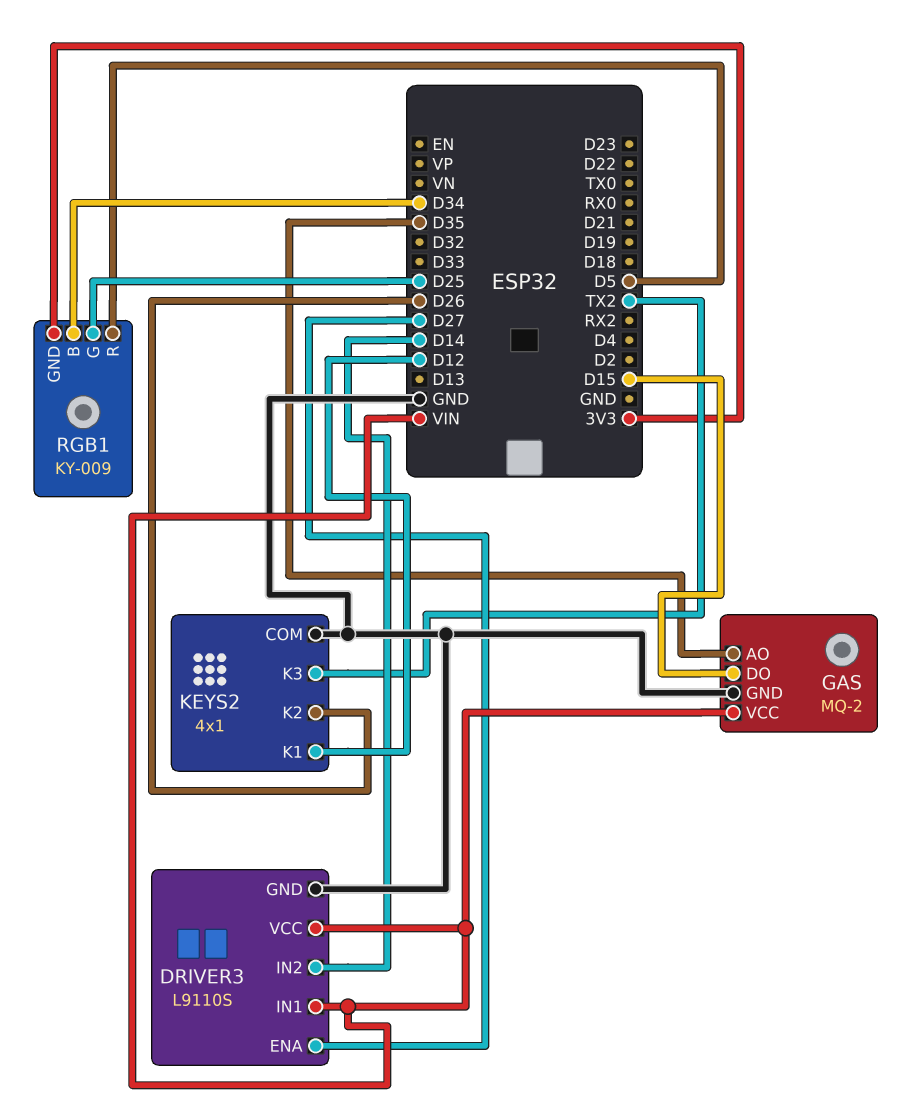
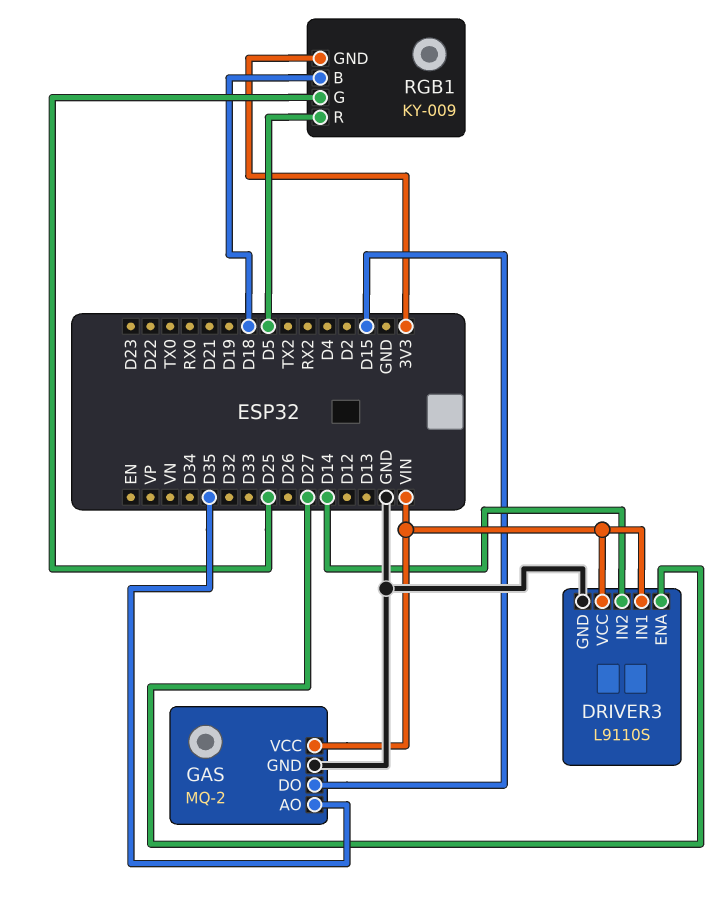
KEYS2: 4x1 -> none
KEYS2 pin COM: GND -> none
KEYS2 pin K1: D12 -> none
KEYS2 pin K2: D26 -> none
KEYS2 pin K3: TX2 -> none
RGB1 pin B: D34 -> D18

